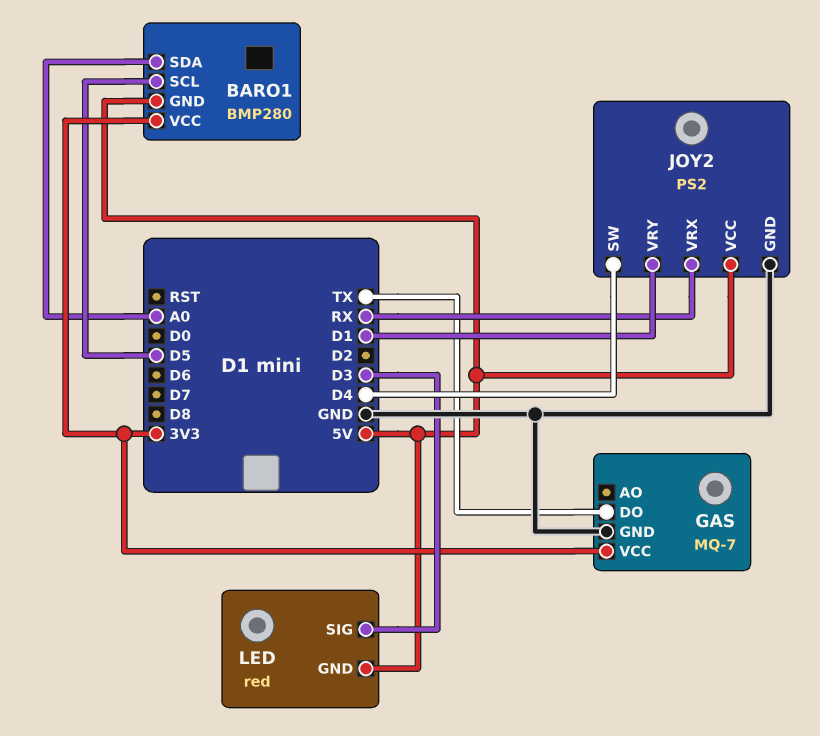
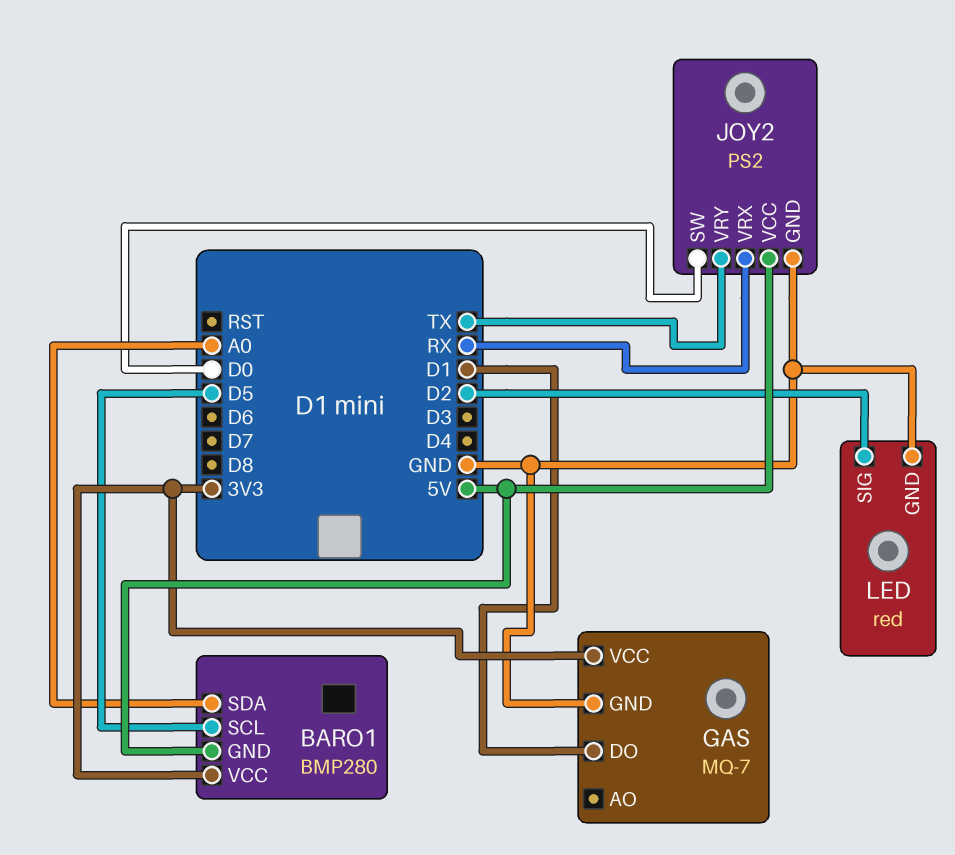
GAS pin DO: TX -> D1
JOY2 pin SW: D4 -> D0
JOY2 pin VRY: D1 -> TX
LED pin GND: 5V -> GND
LED pin SIG: D3 -> D2

